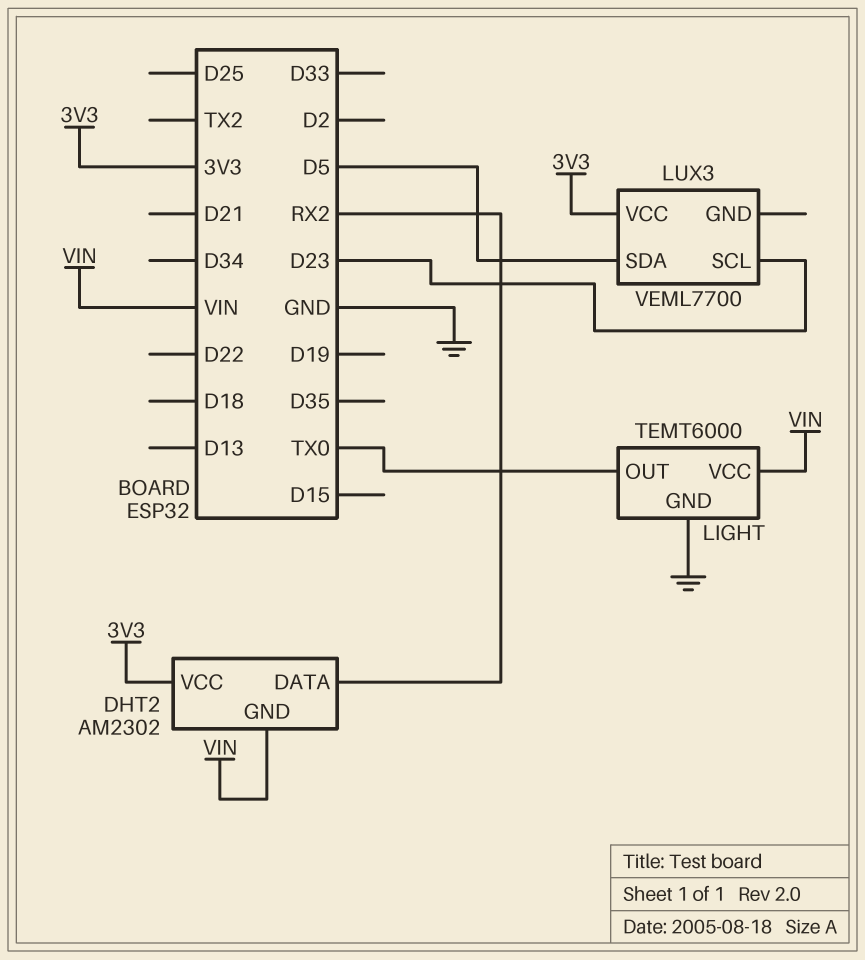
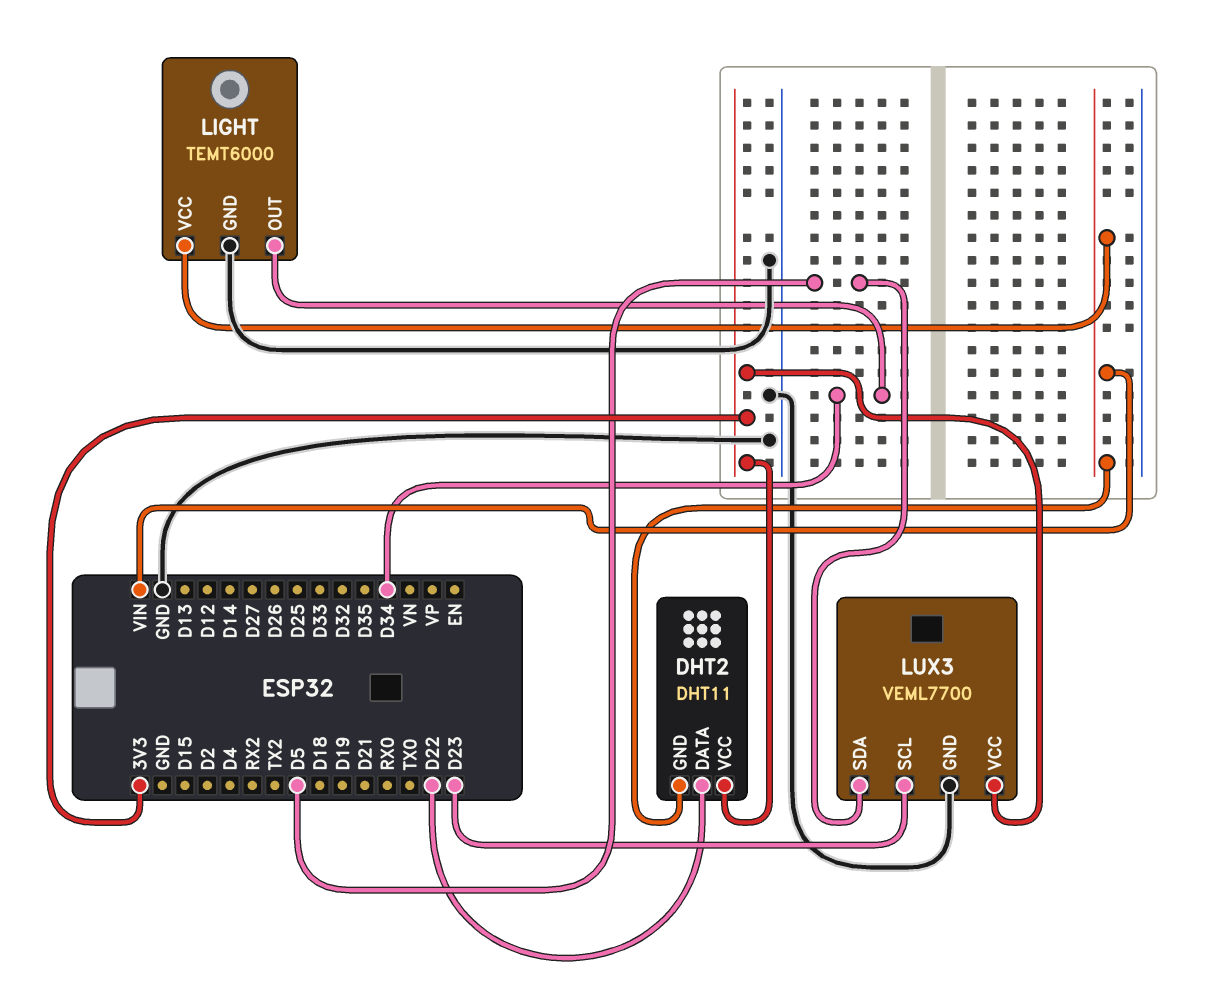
DHT2: AM2302 -> DHT11
DHT2 pin DATA: RX2 -> D22
LIGHT pin OUT: TX0 -> D34
LUX3 pin GND: none -> GND

